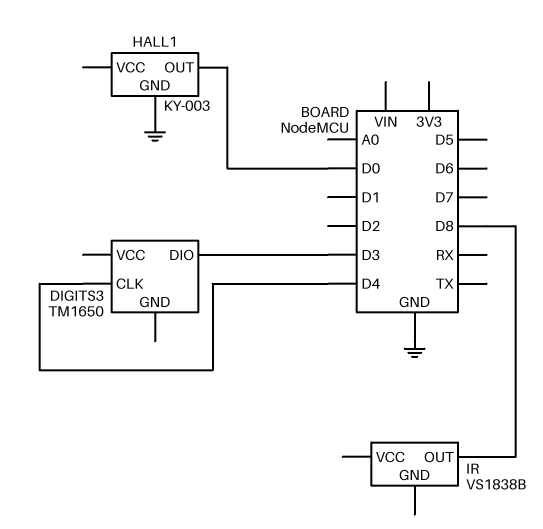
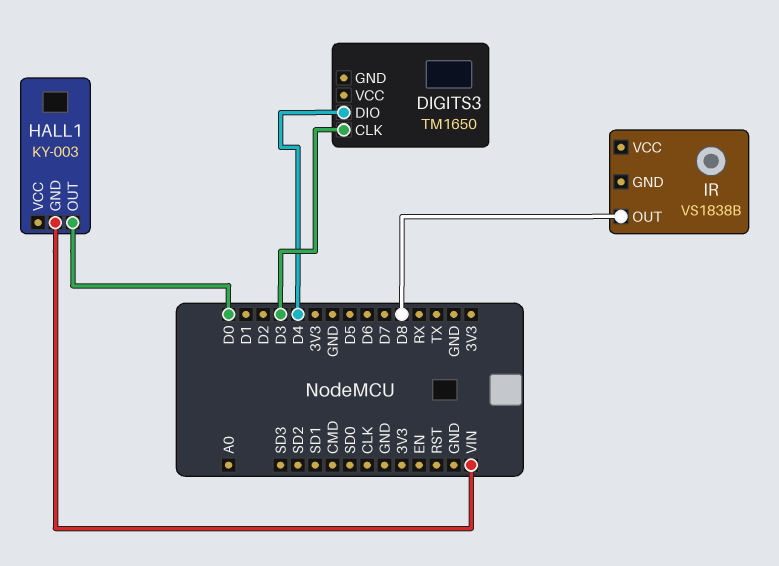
DIGITS3 pin CLK: D4 -> D3
DIGITS3 pin DIO: D3 -> D4
HALL1 pin GND: GND -> VIN

